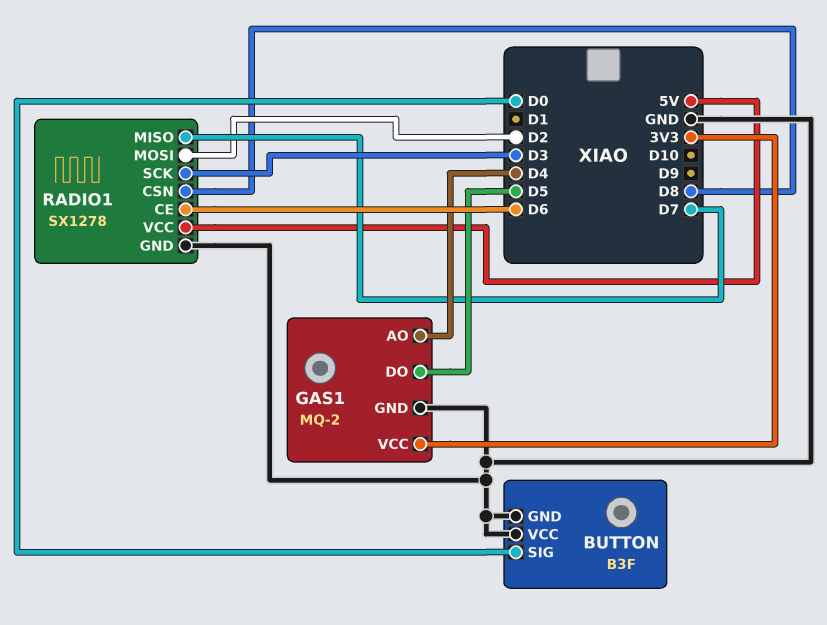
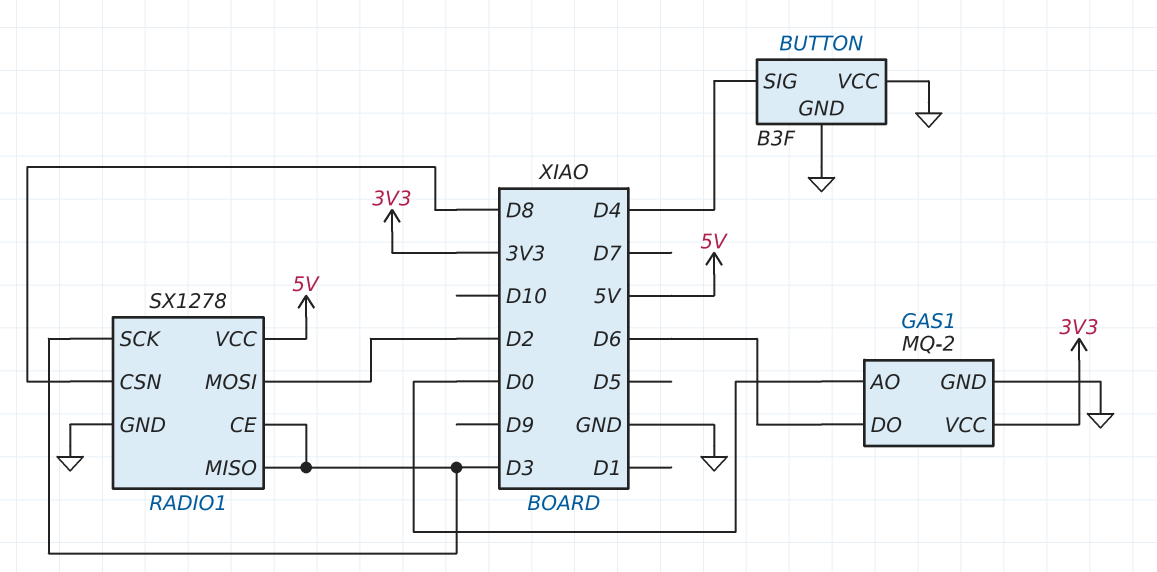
BUTTON pin SIG: D0 -> D4
GAS1 pin AO: D4 -> D0
GAS1 pin DO: D5 -> D6
RADIO1 pin CE: D6 -> D3
RADIO1 pin MISO: D7 -> D3

